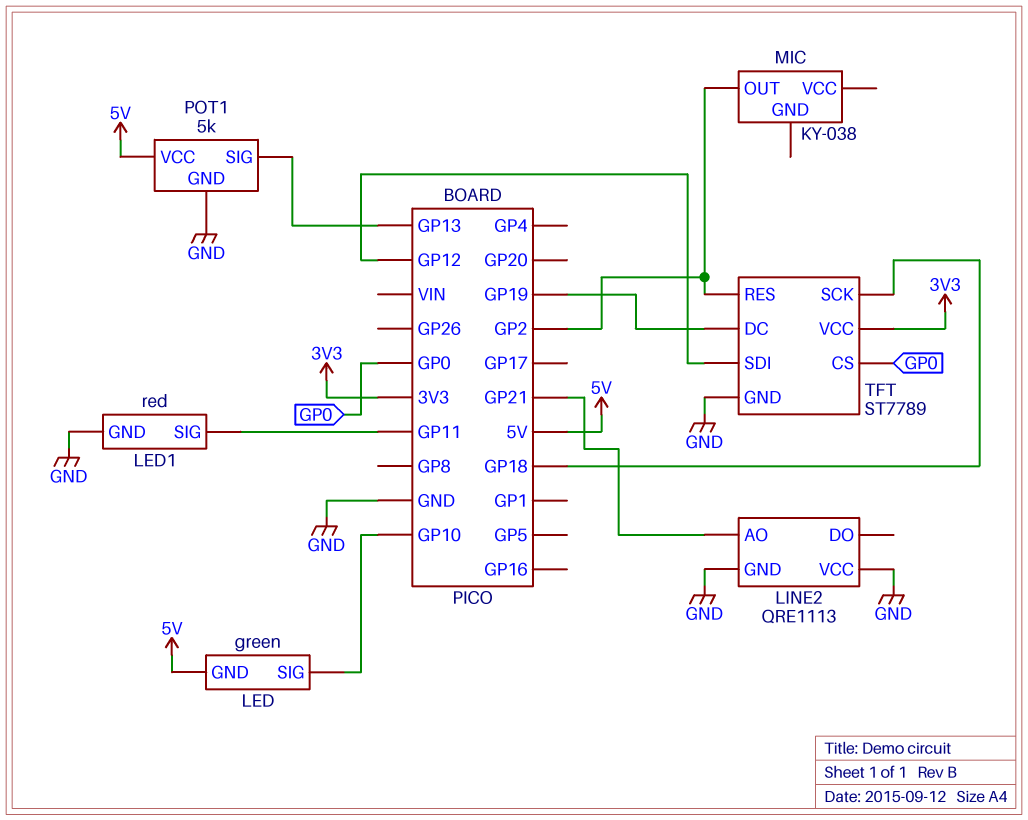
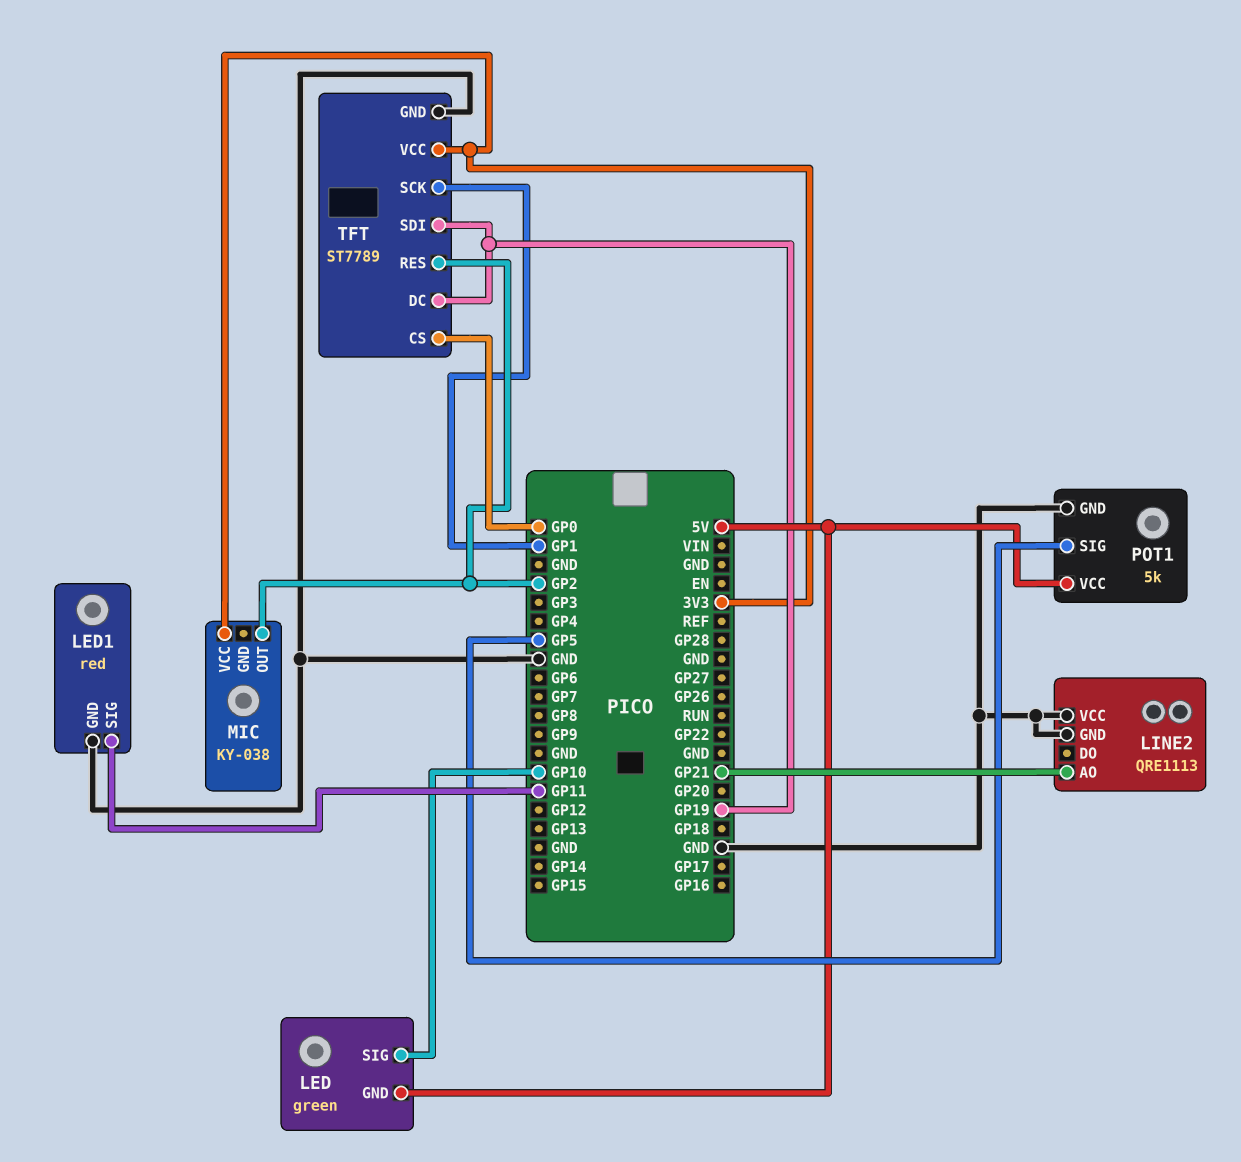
MIC pin VCC: none -> 3V3
POT1 pin SIG: GP13 -> GP5
TFT pin SCK: GP18 -> GP1
TFT pin SDI: GP12 -> GP19

